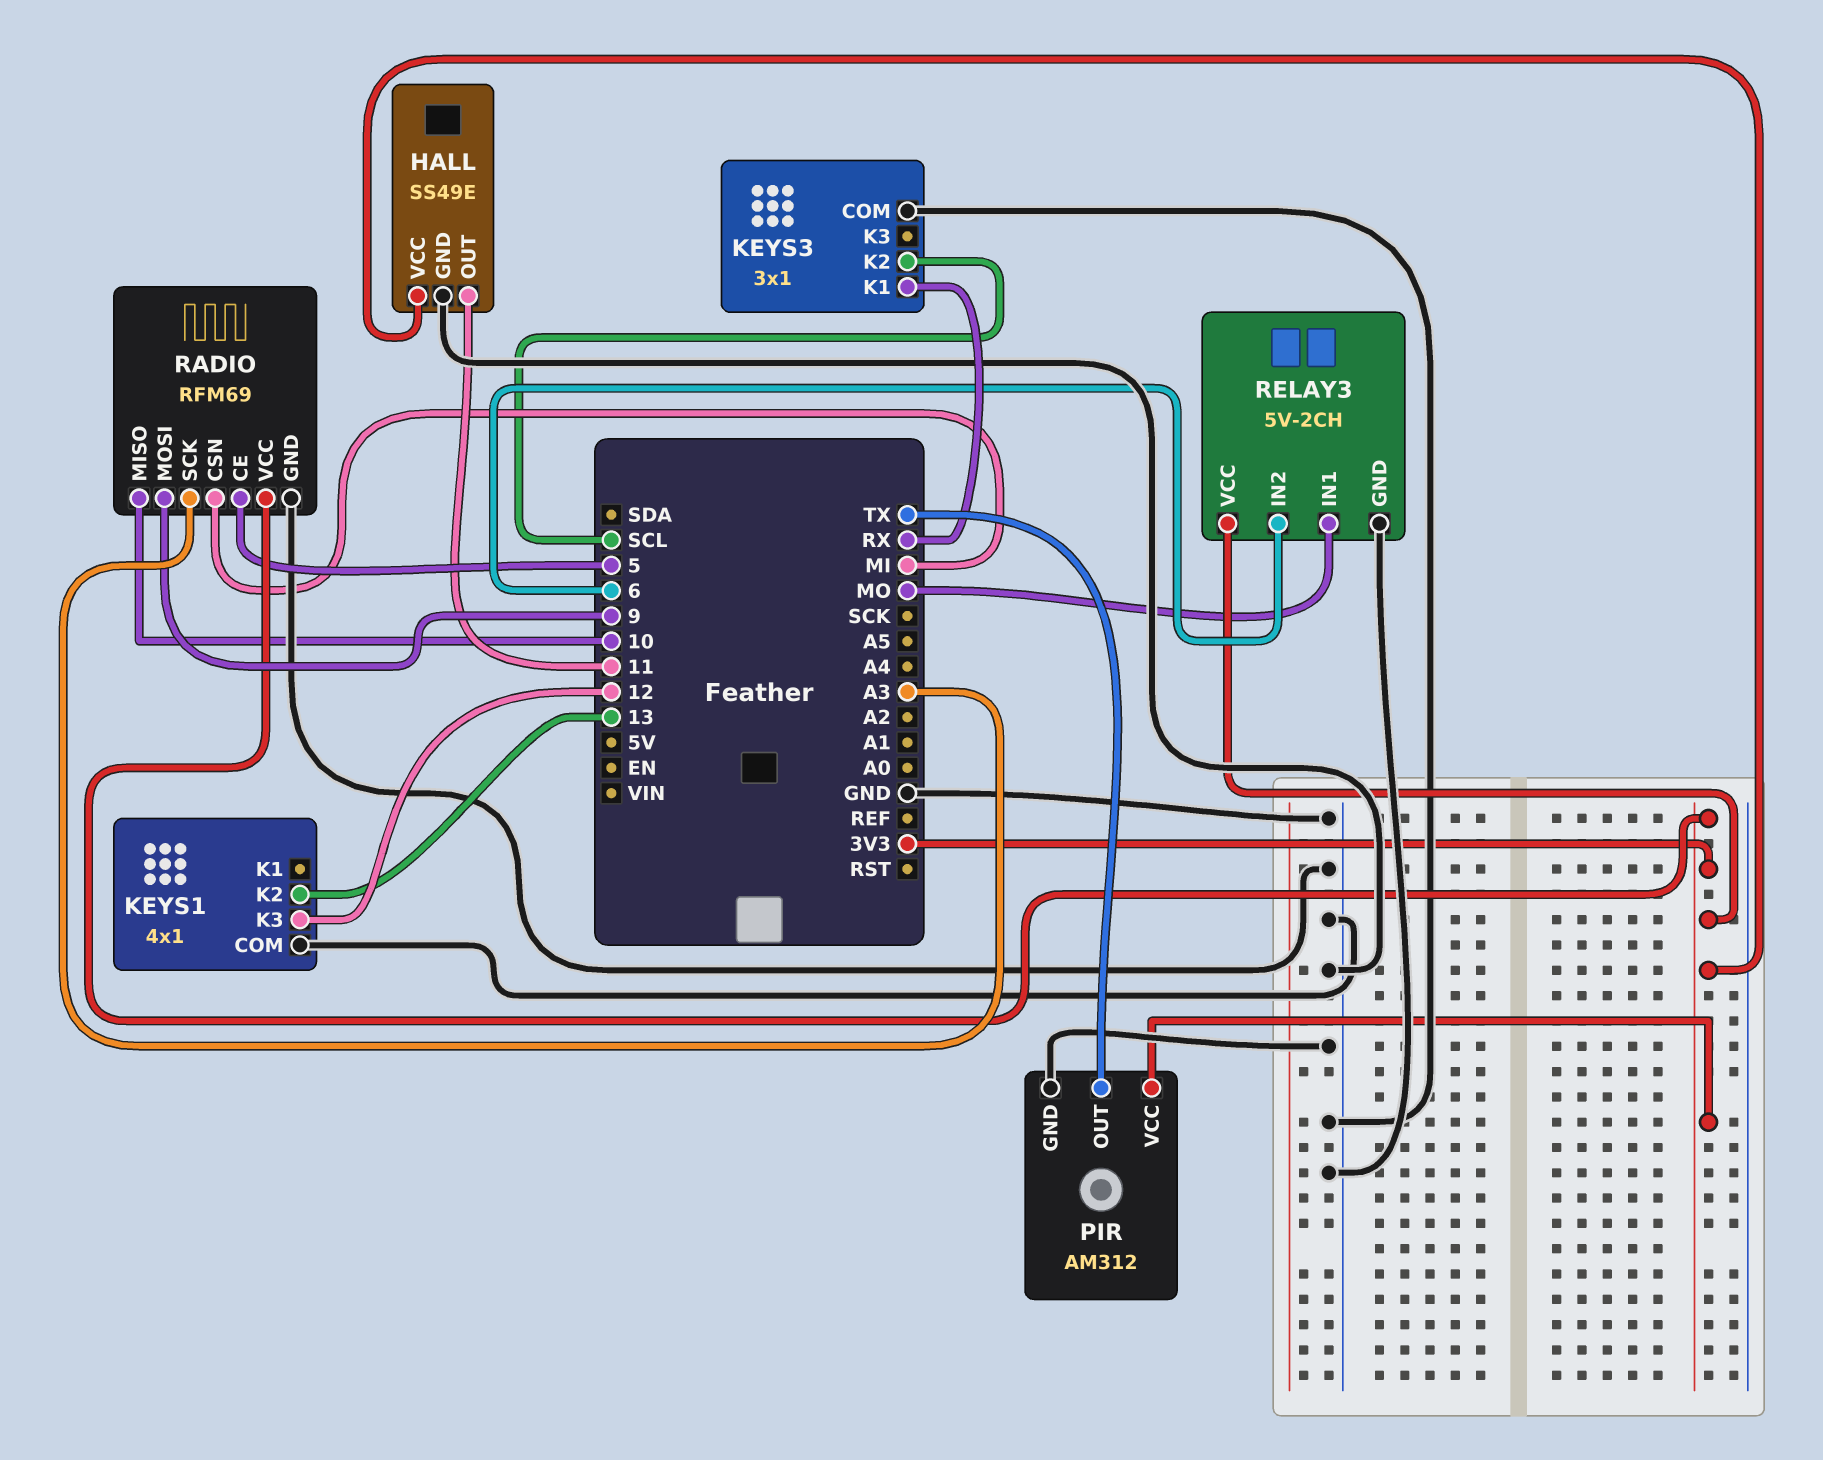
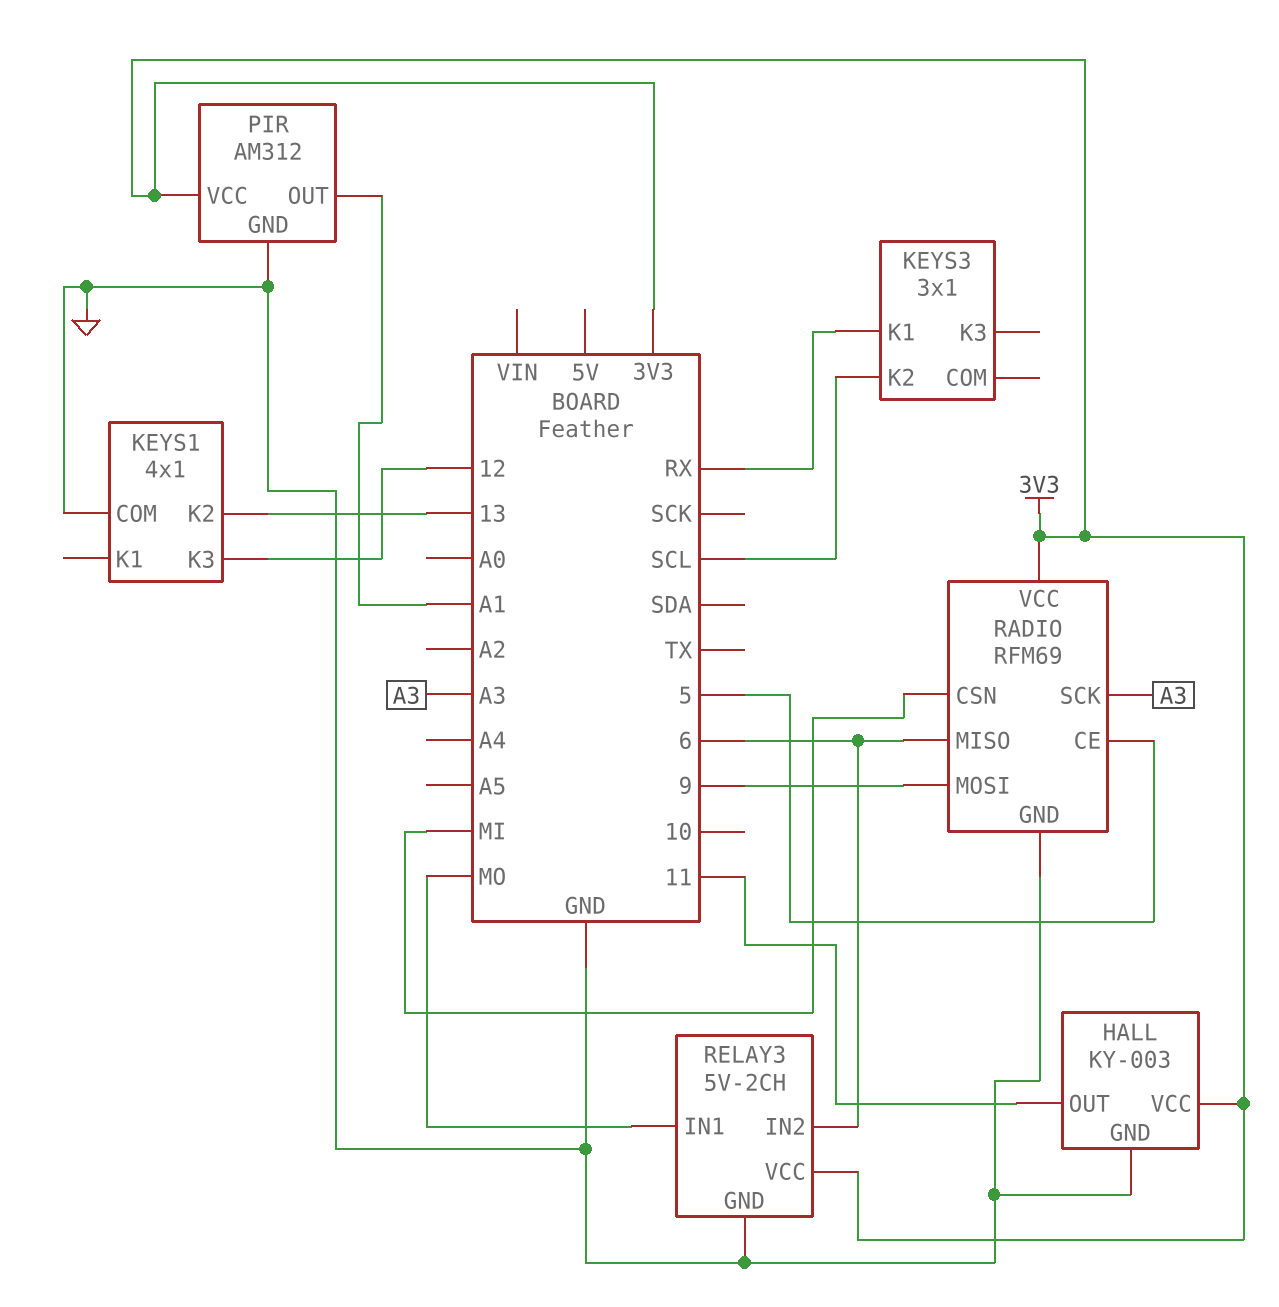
HALL: SS49E -> KY-003
KEYS3 pin COM: GND -> none
PIR pin OUT: TX -> A1
RADIO pin MISO: 10 -> 6

